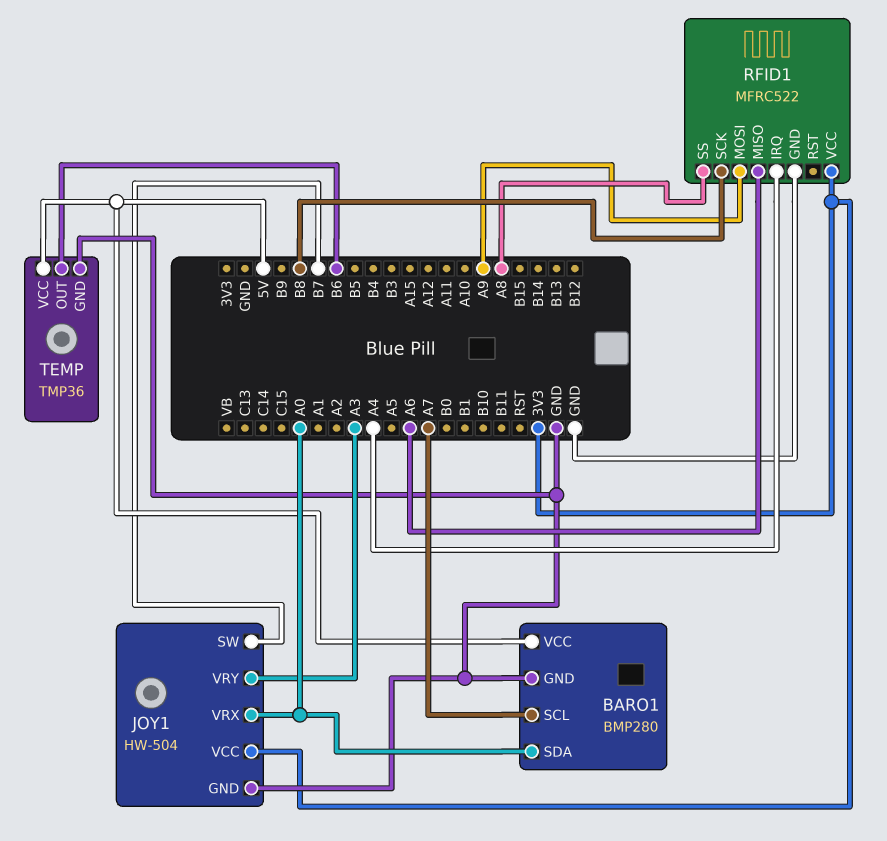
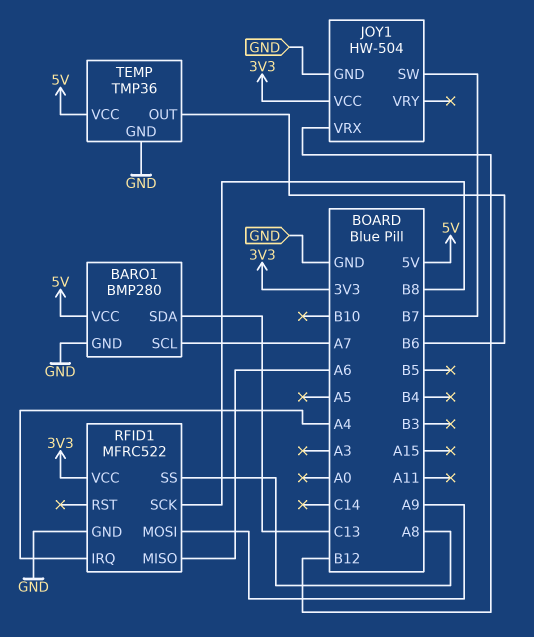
BARO1 pin SDA: A0 -> C13
JOY1 pin VRX: A0 -> B12
JOY1 pin VRY: A3 -> none

